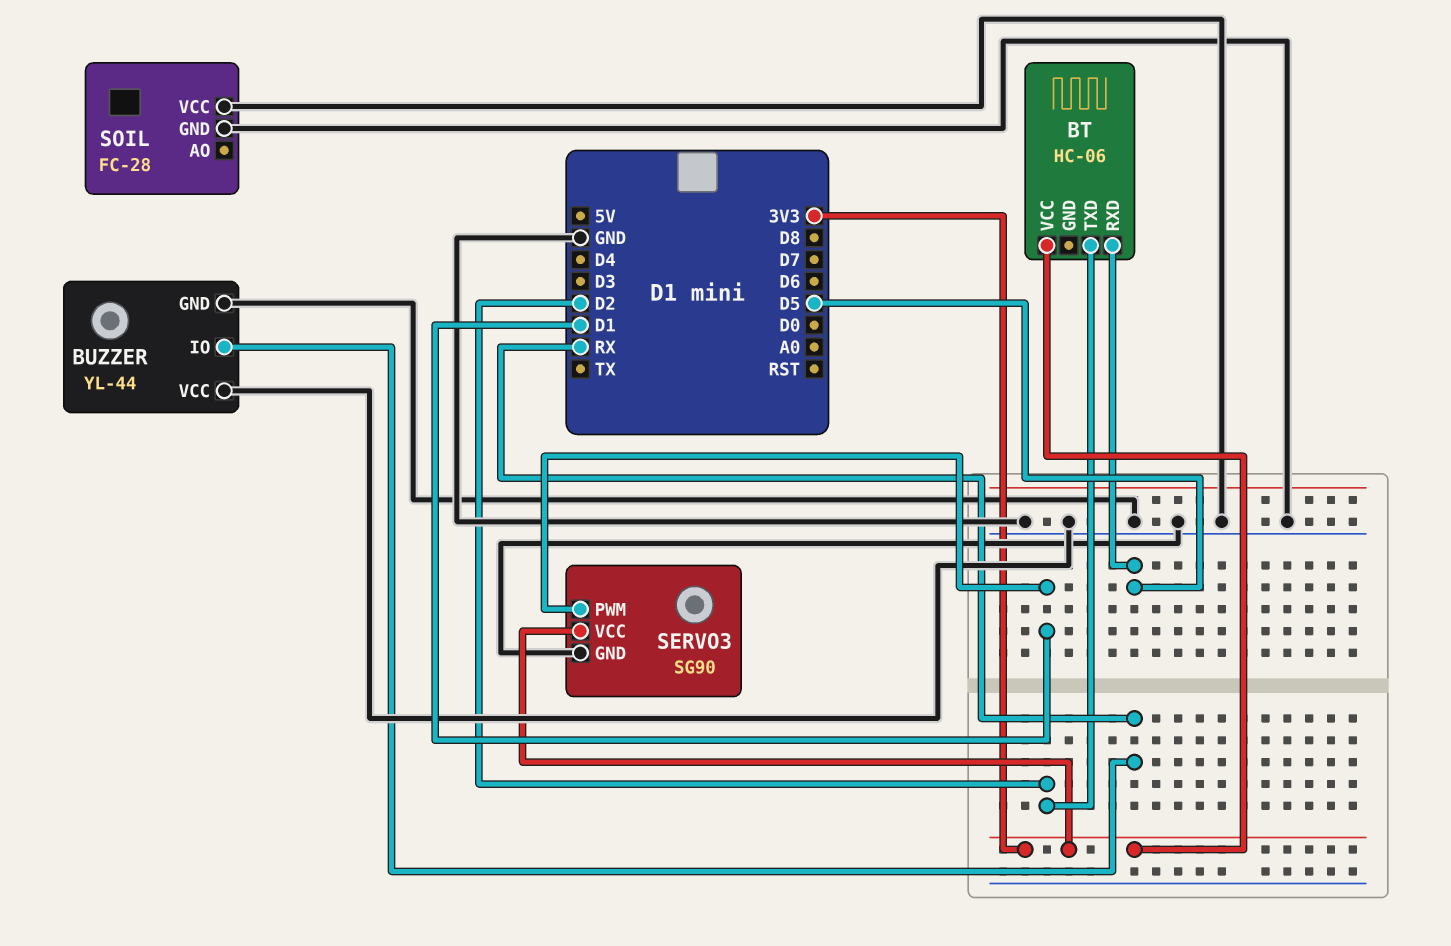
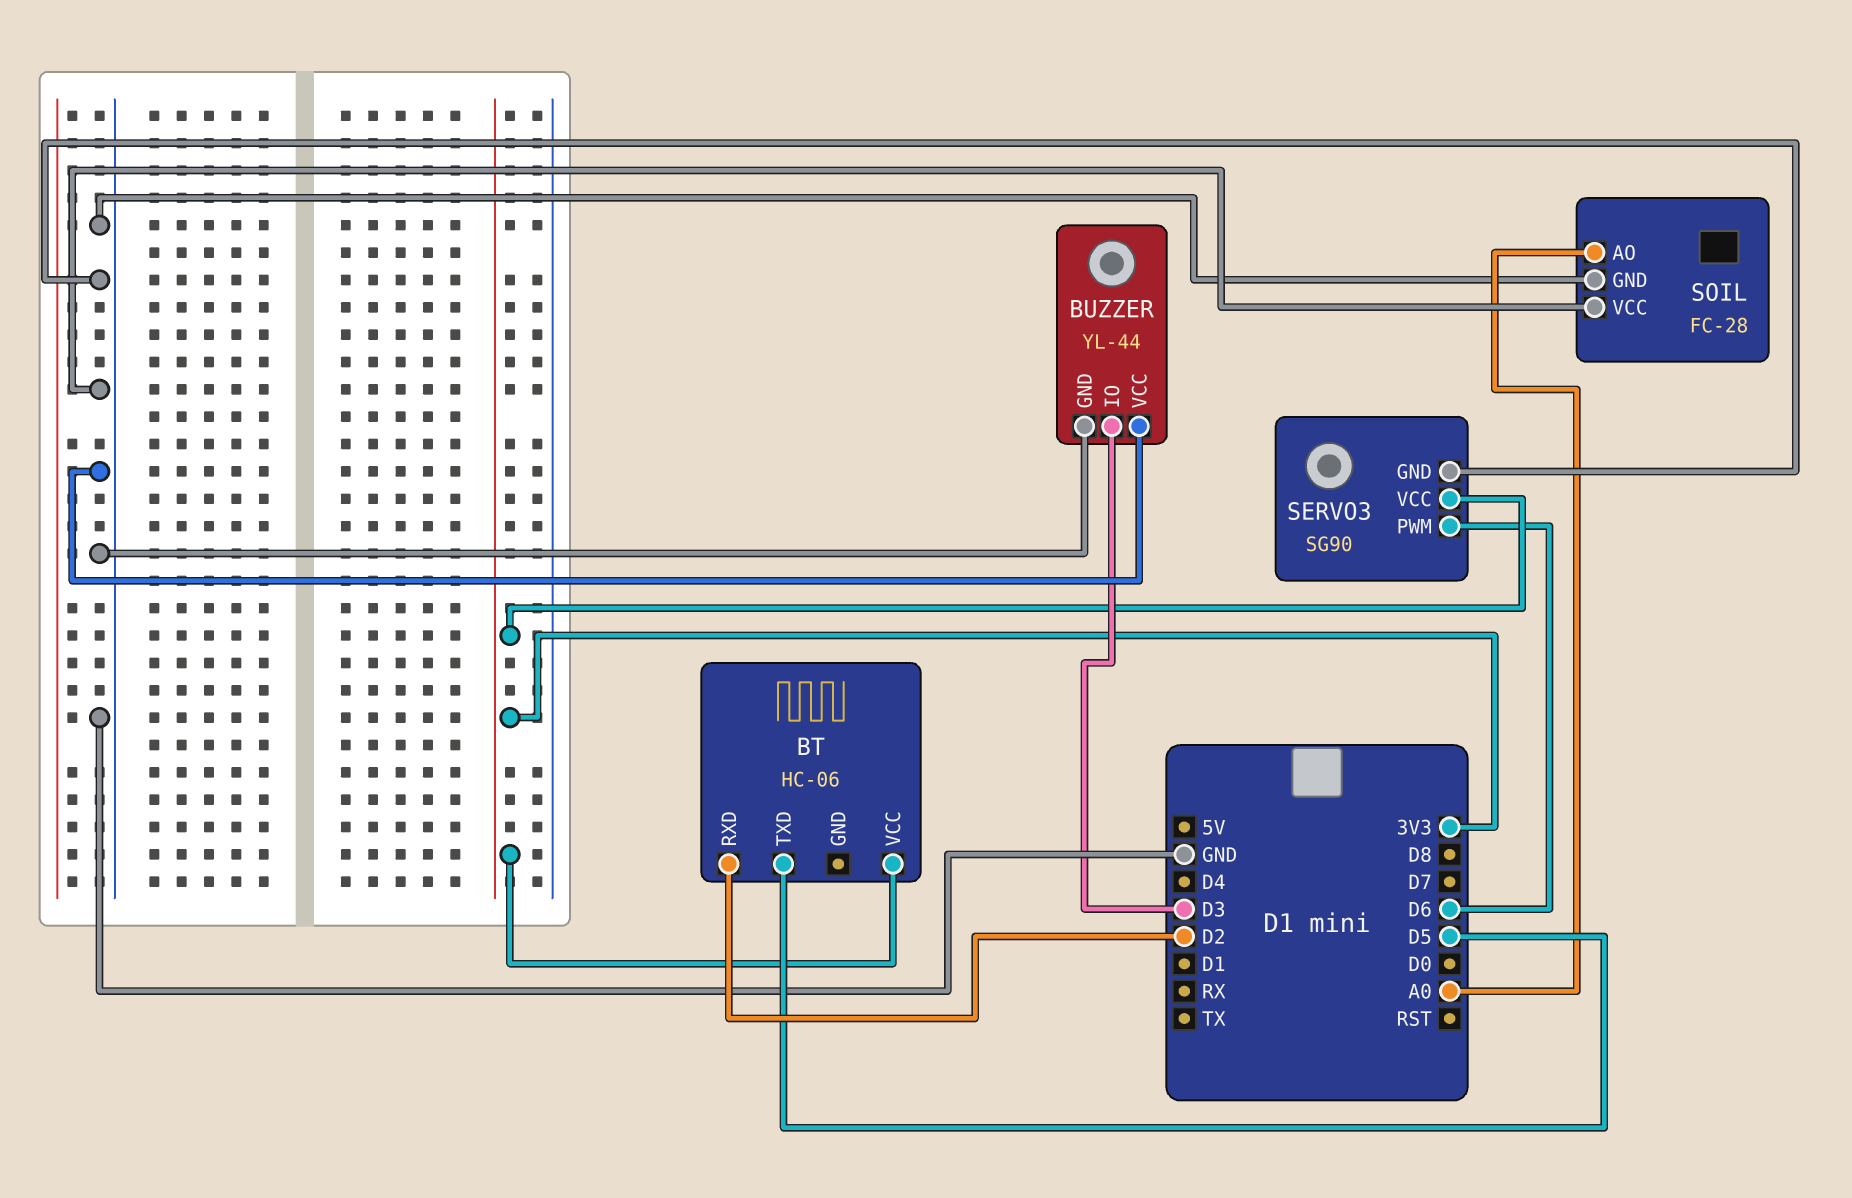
BT pin RXD: D5 -> D2
BT pin TXD: D2 -> D5
BUZZER pin IO: RX -> D3
SERVO3 pin PWM: D1 -> D6
SOIL pin AO: none -> A0

